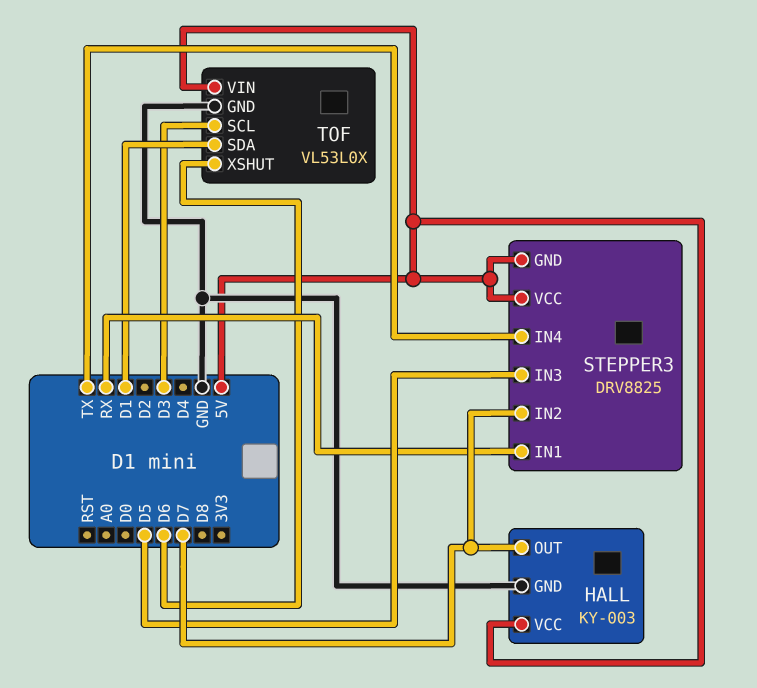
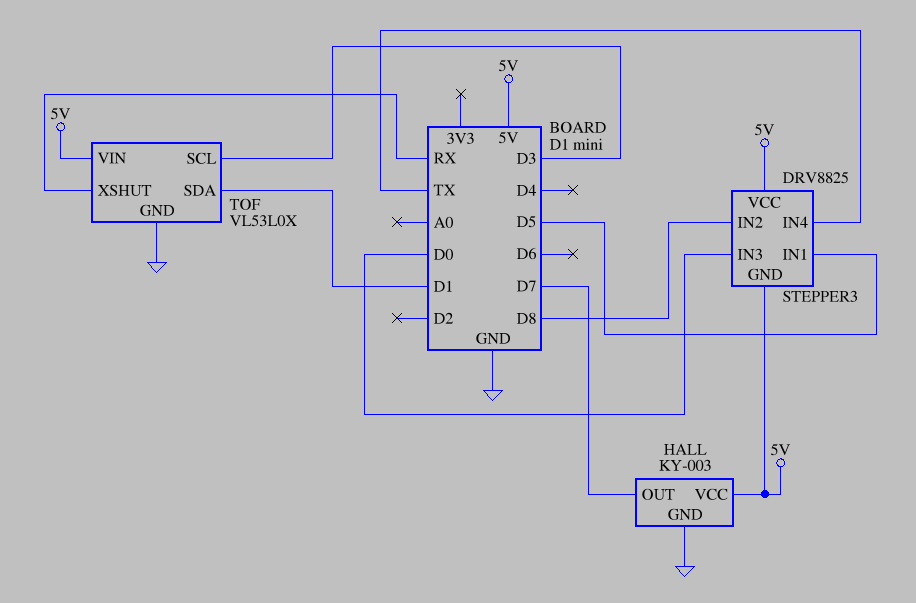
STEPPER3 pin IN1: RX -> D5
STEPPER3 pin IN2: D7 -> D8
STEPPER3 pin IN3: D5 -> D0
TOF pin XSHUT: D6 -> RX

